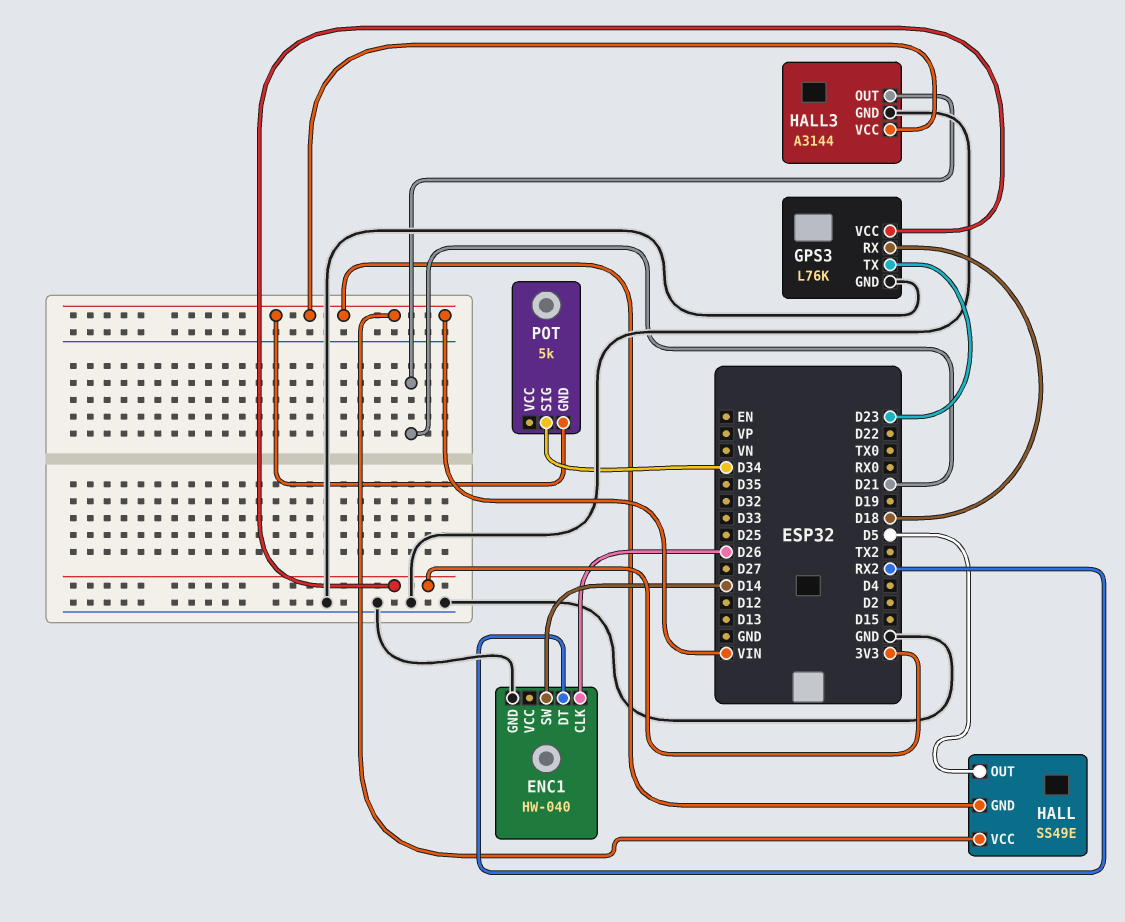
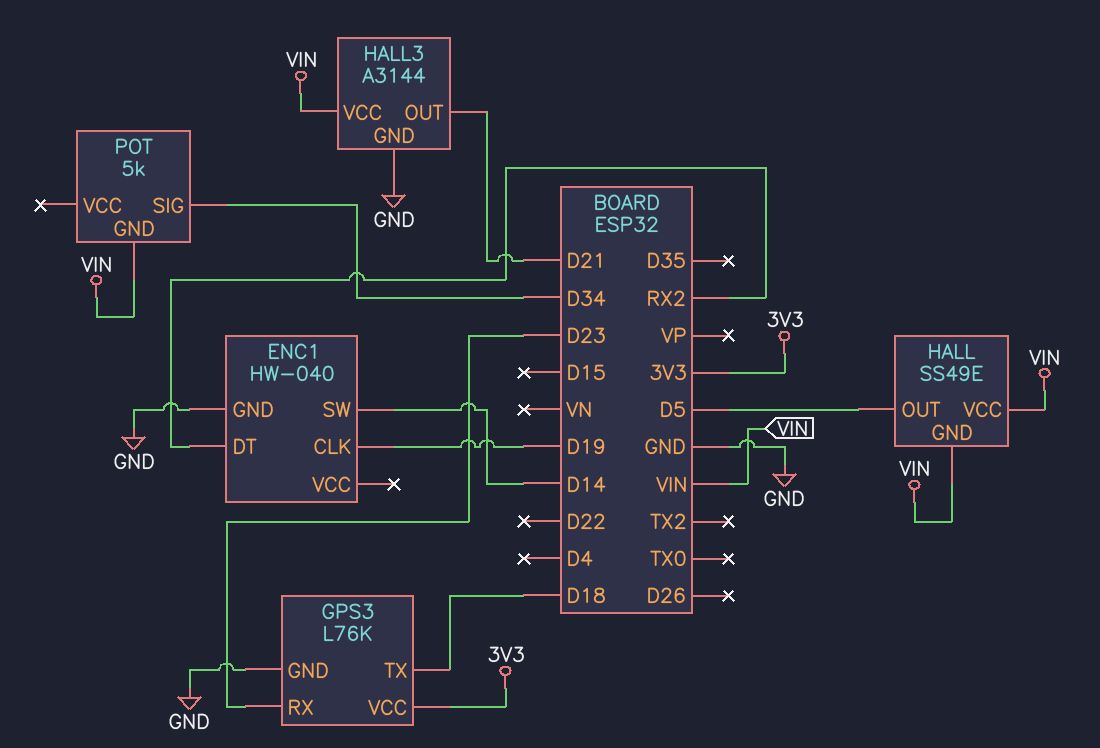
ENC1 pin CLK: D26 -> D19
GPS3 pin RX: D18 -> D23
GPS3 pin TX: D23 -> D18

